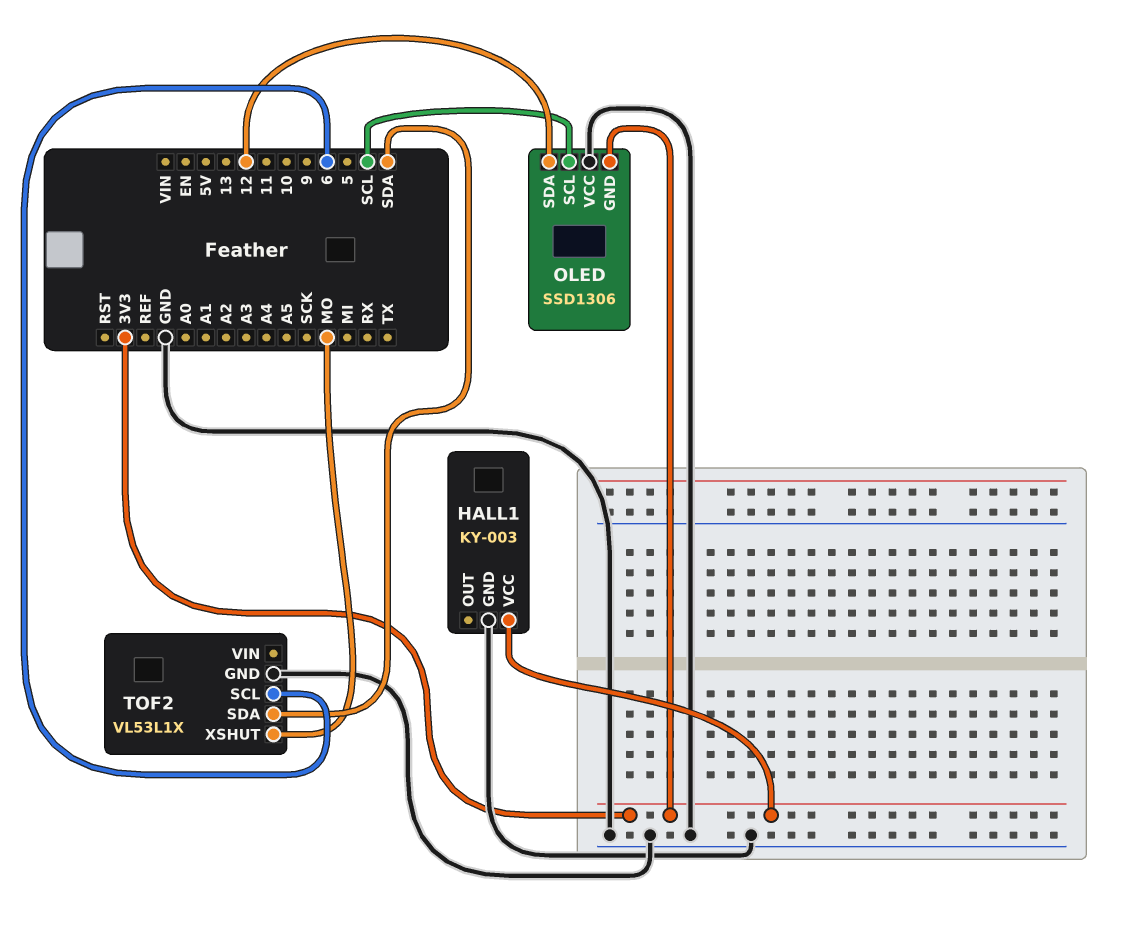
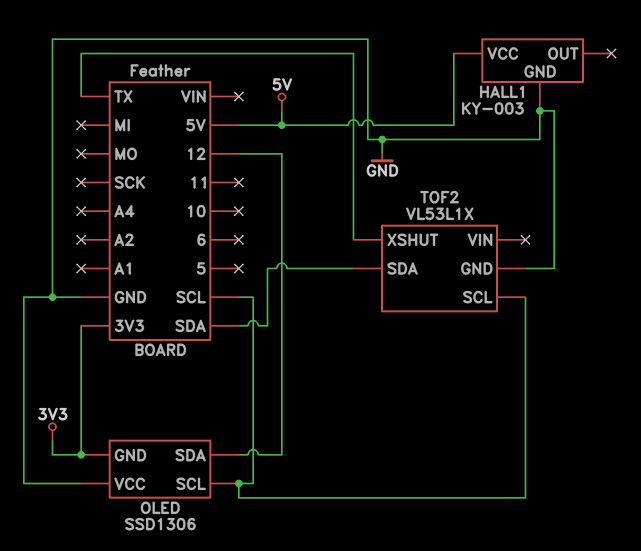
HALL1 pin VCC: 3V3 -> 5V
TOF2 pin SCL: 6 -> SCL
TOF2 pin XSHUT: MO -> TX

